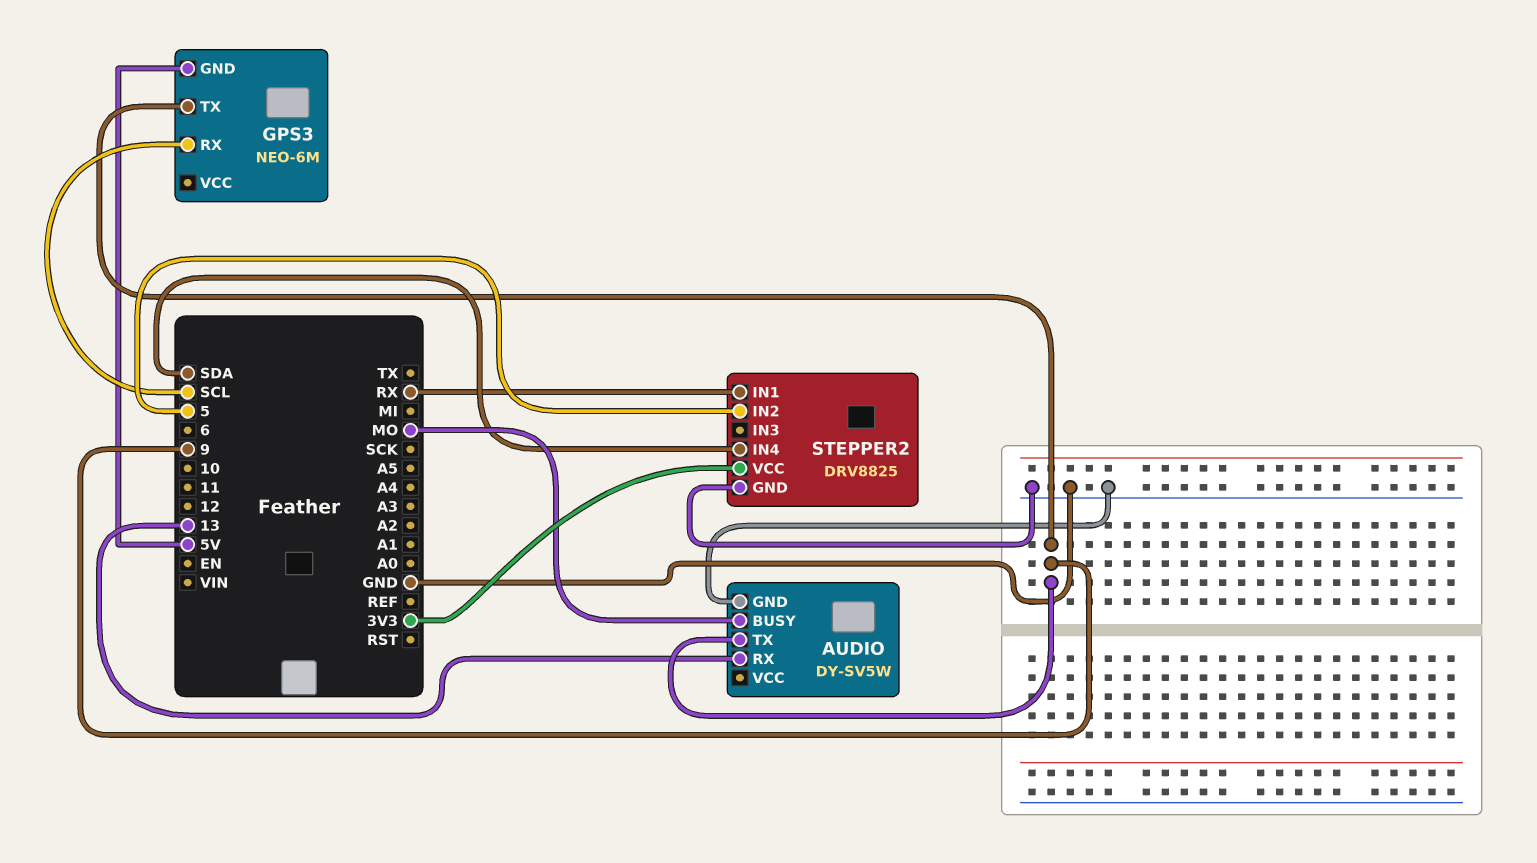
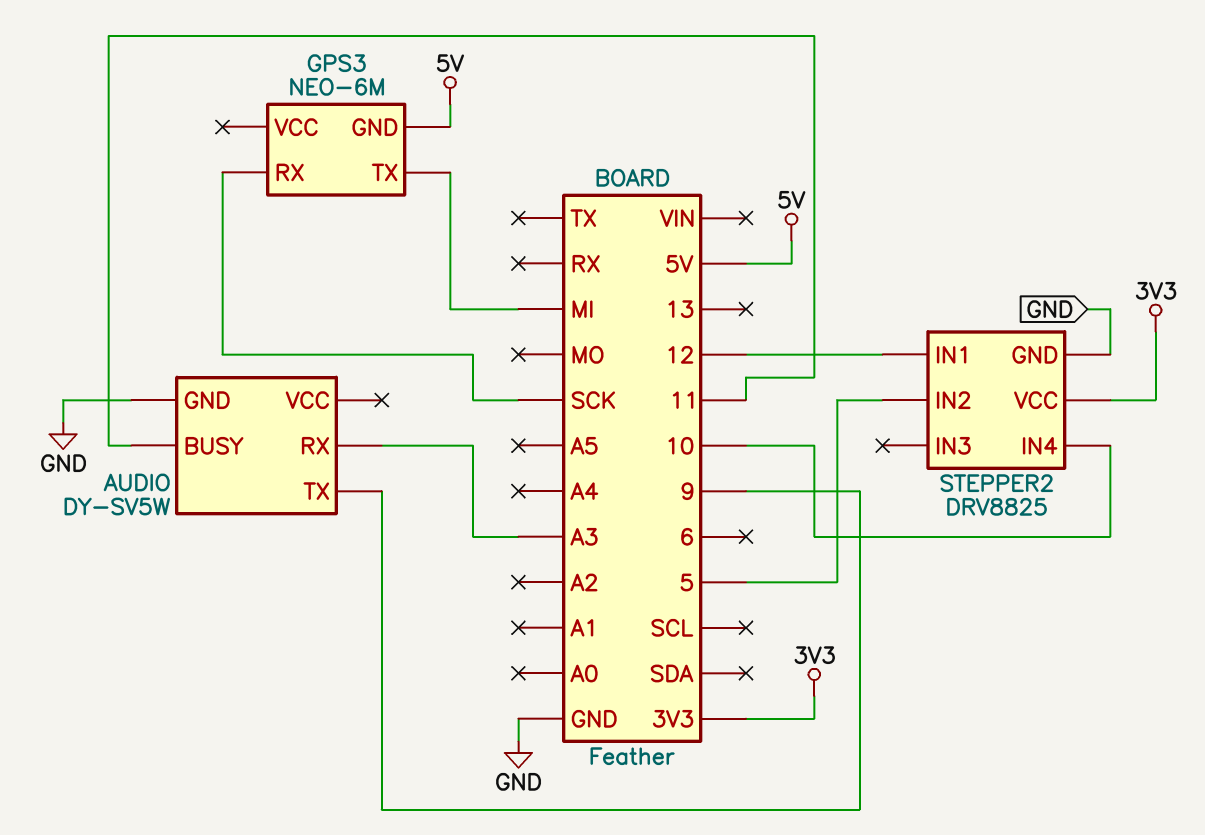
AUDIO pin BUSY: MO -> 11
AUDIO pin RX: 13 -> A3
GPS3 pin RX: SCL -> SCK
GPS3 pin TX: 9 -> MI
STEPPER2 pin IN1: RX -> 12
STEPPER2 pin IN4: SDA -> 10

